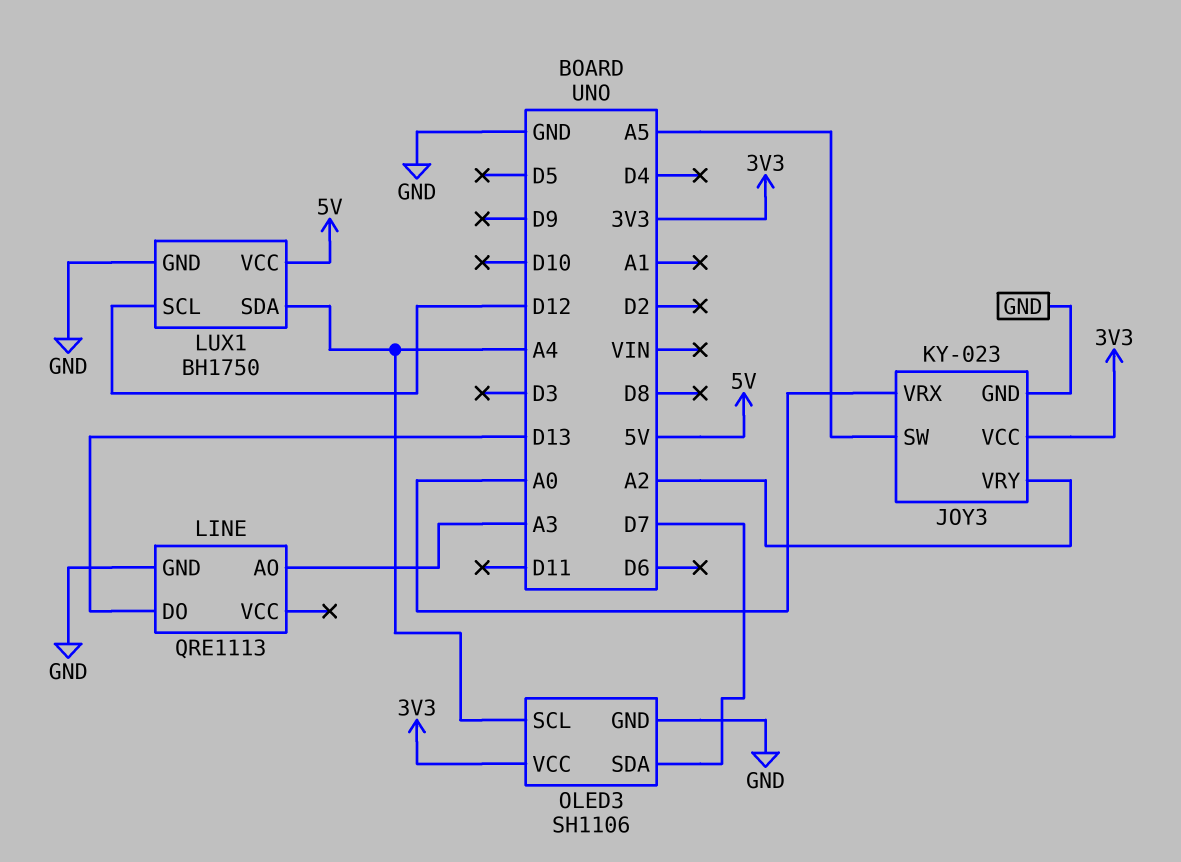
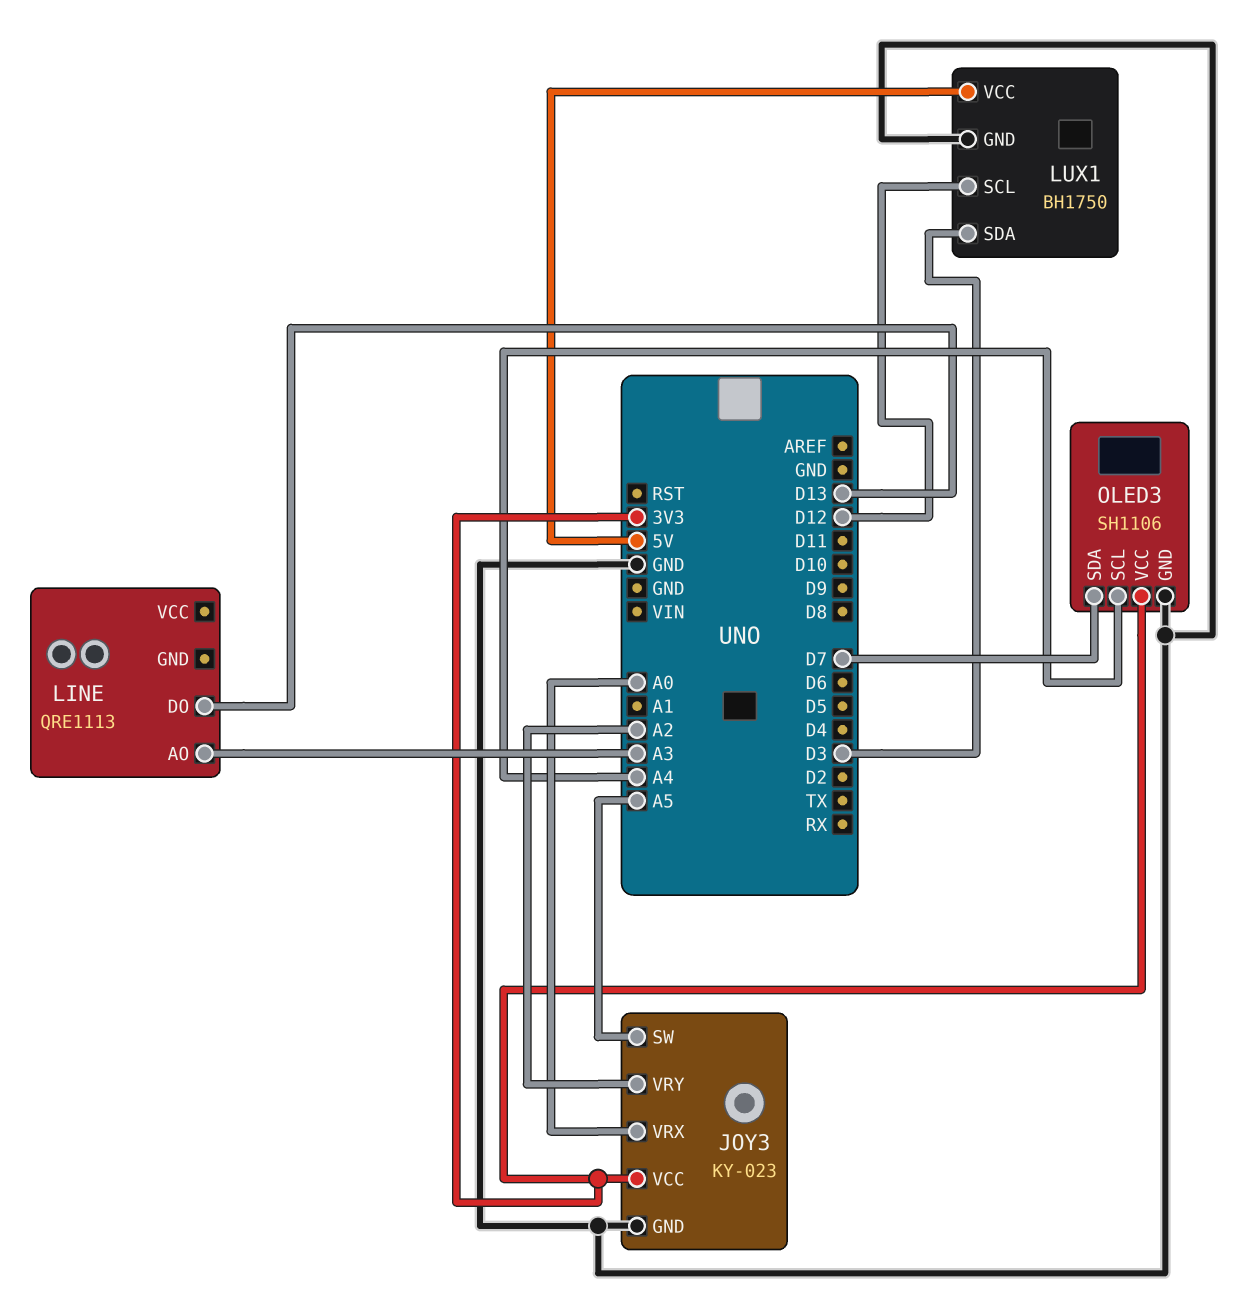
LINE pin GND: GND -> none
LUX1 pin SDA: A4 -> D3

